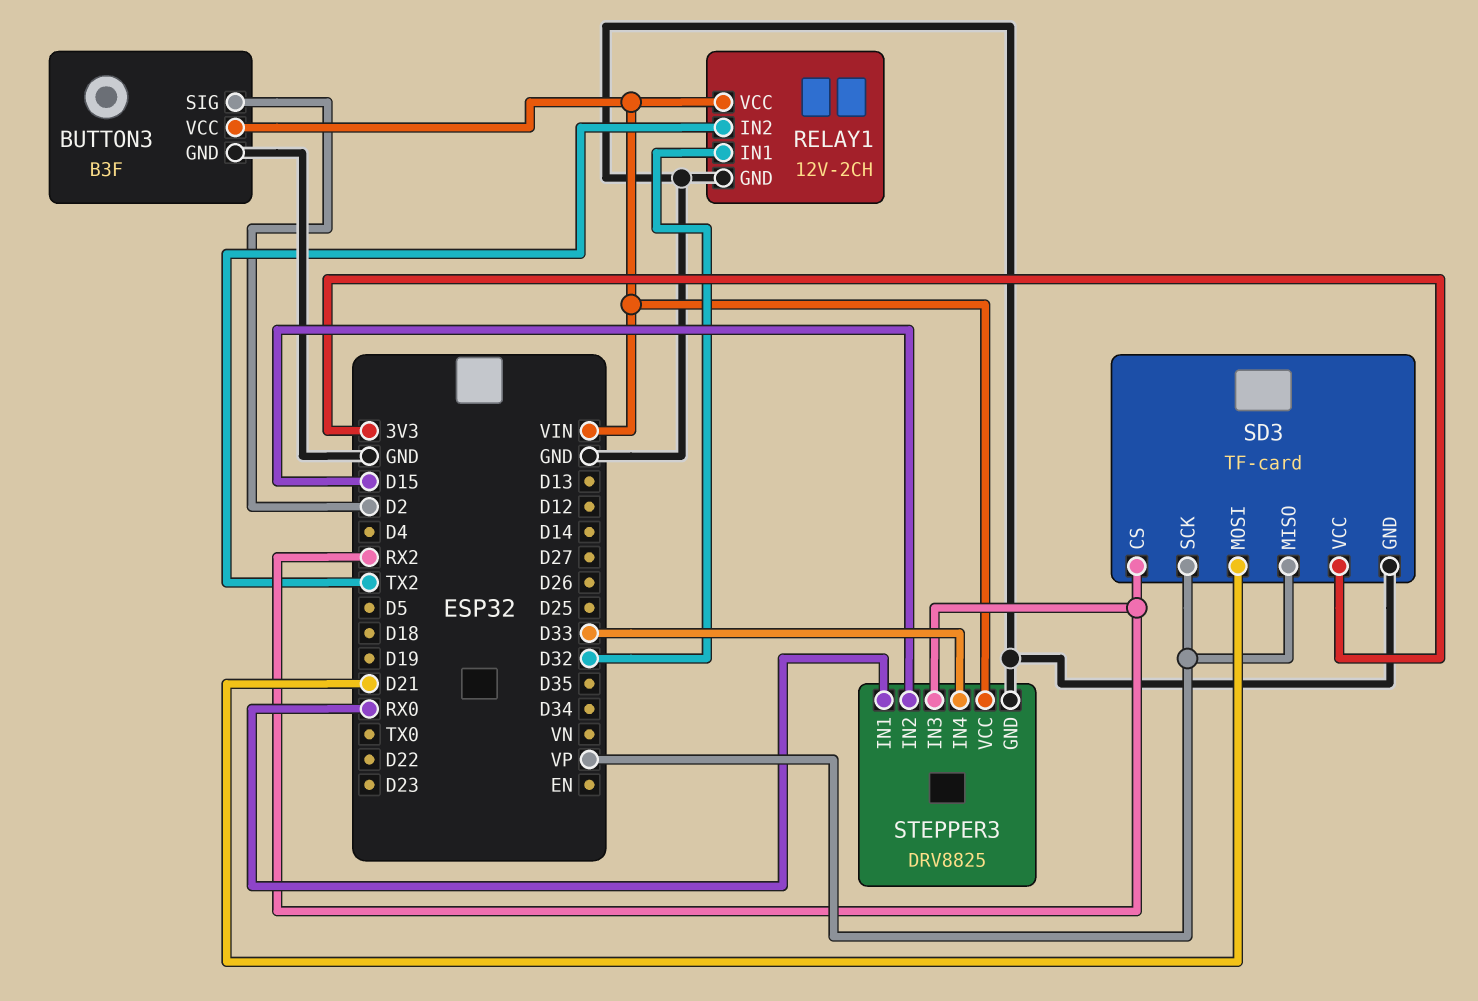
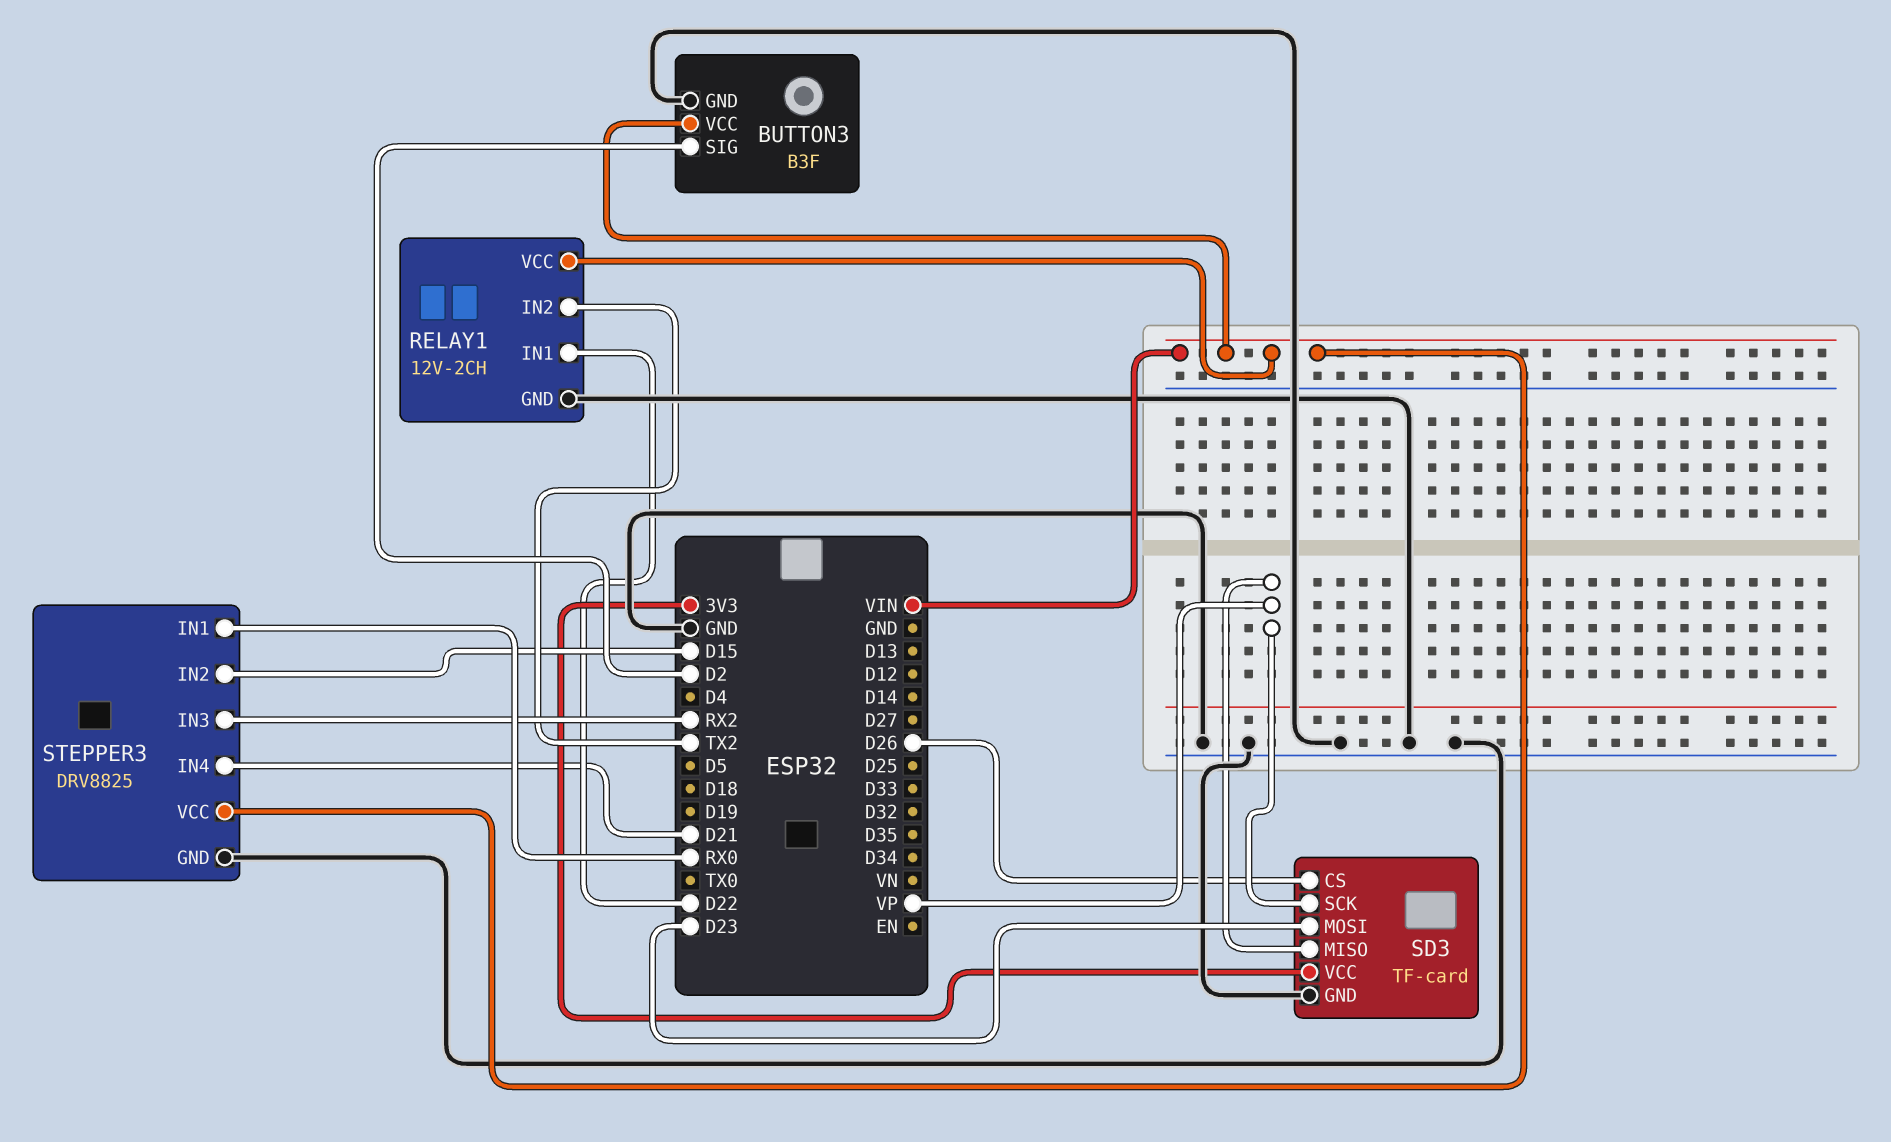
RELAY1 pin IN1: D32 -> D22
SD3 pin CS: RX2 -> D26
SD3 pin MOSI: D21 -> D23
STEPPER3 pin IN4: D33 -> D21

